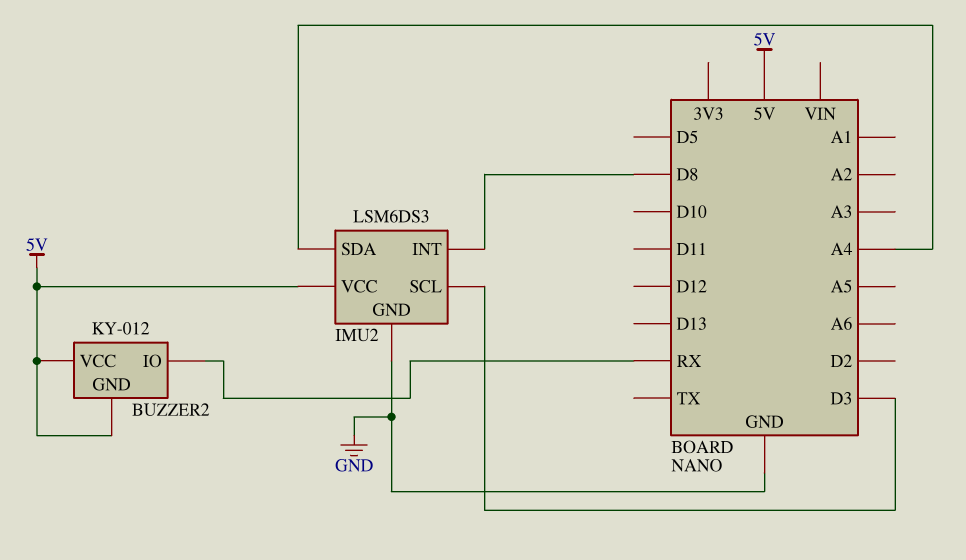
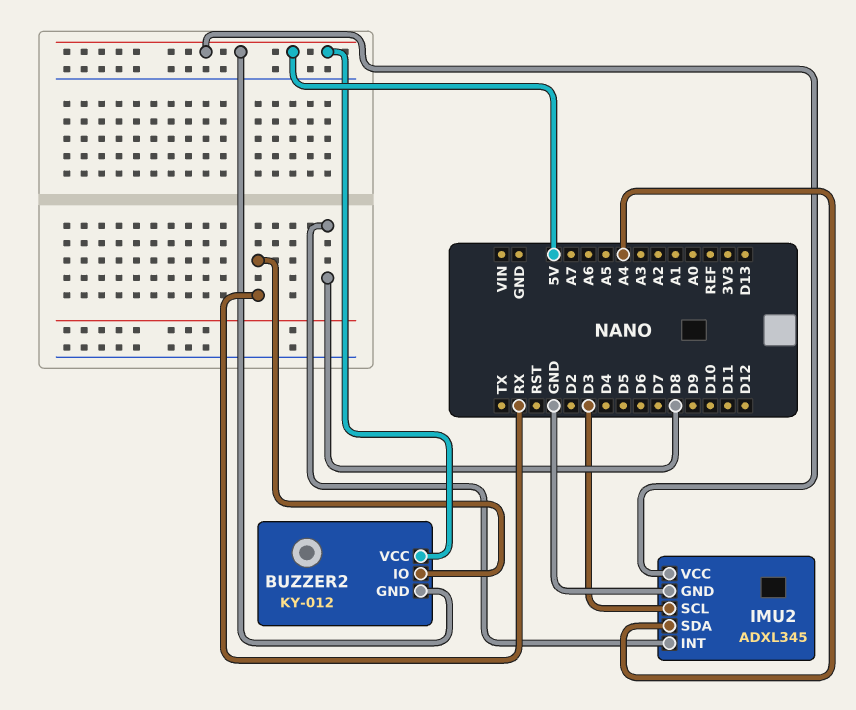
IMU2: LSM6DS3 -> ADXL345

